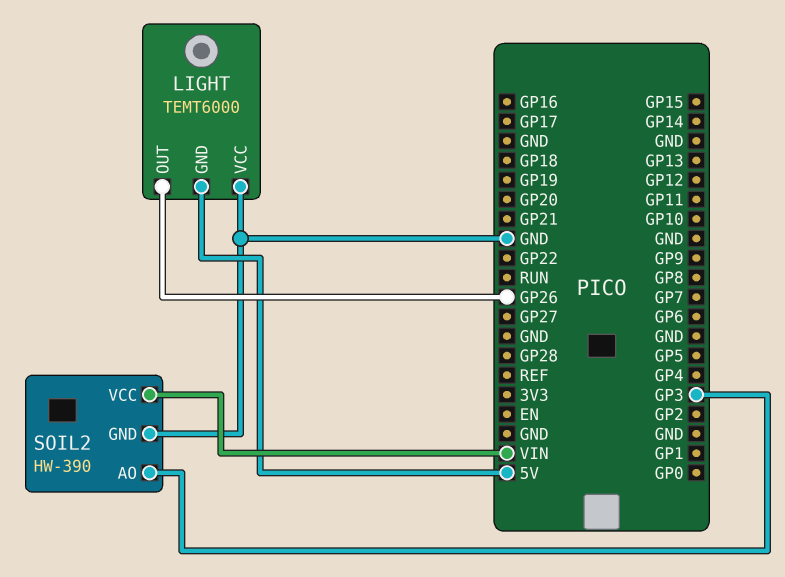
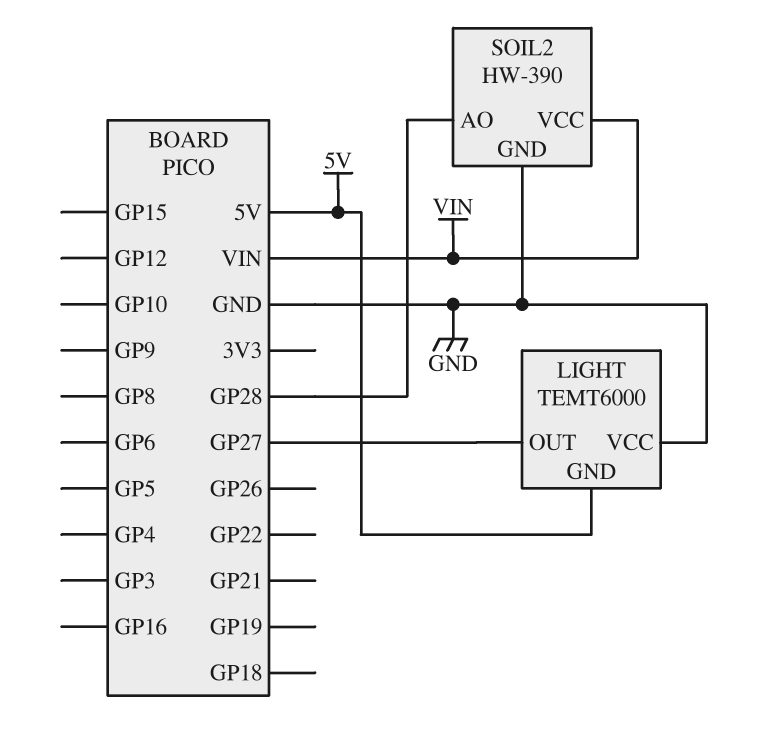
LIGHT pin OUT: GP26 -> GP27
SOIL2 pin AO: GP3 -> GP28

